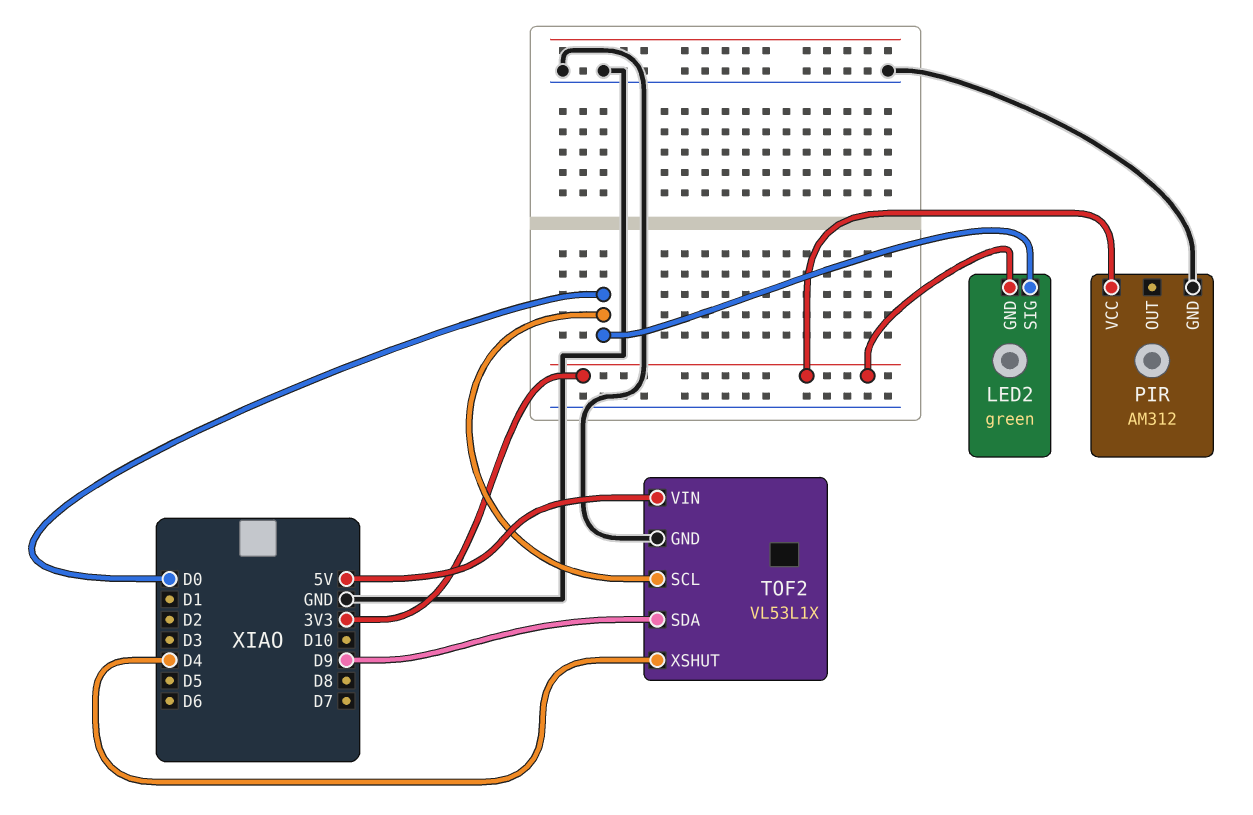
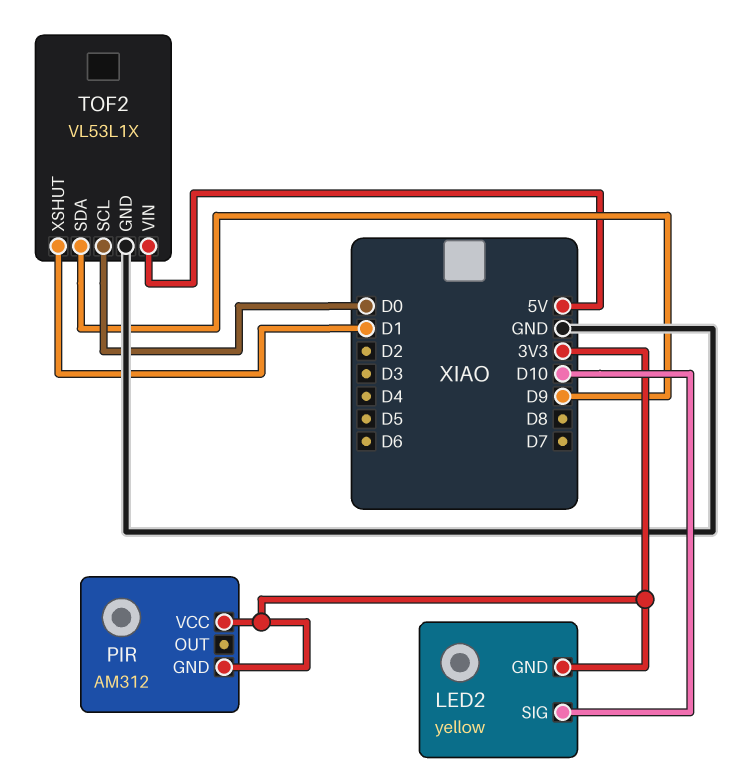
LED2: green -> yellow
LED2 pin SIG: D0 -> D10
PIR pin GND: GND -> 3V3
TOF2 pin XSHUT: D4 -> D1

